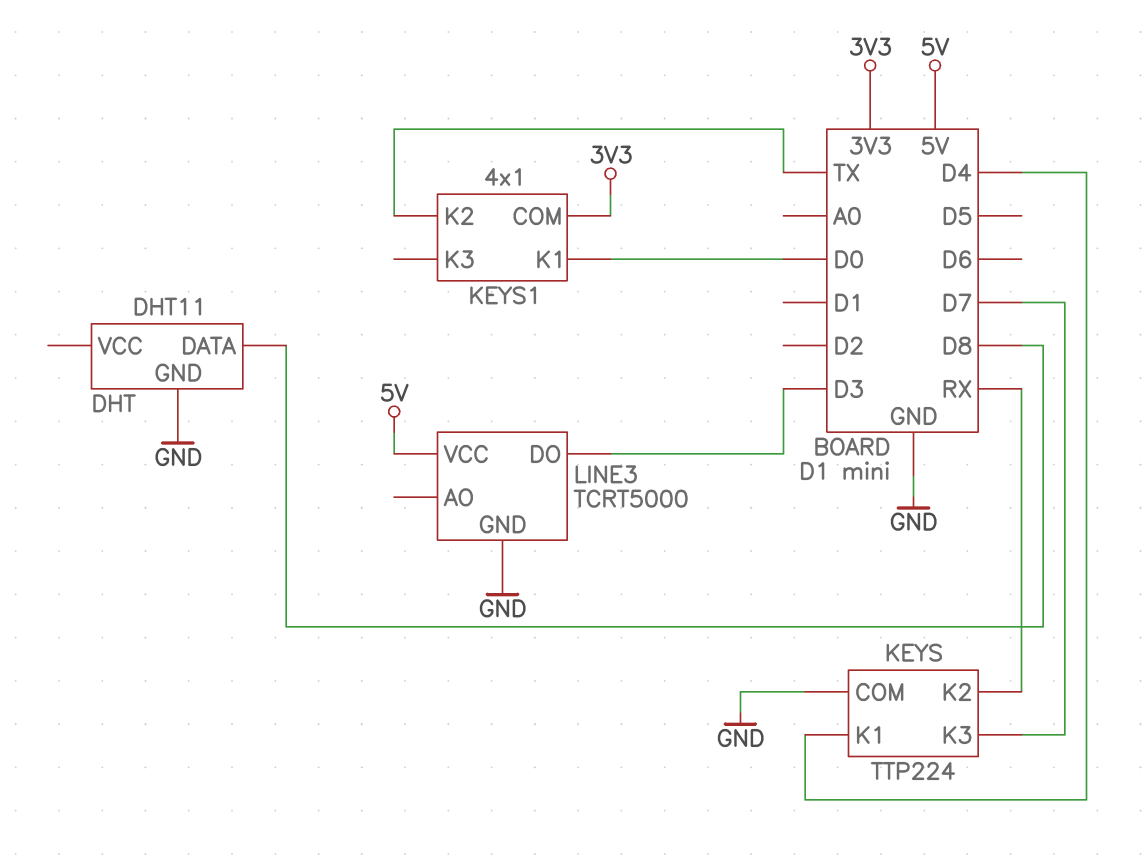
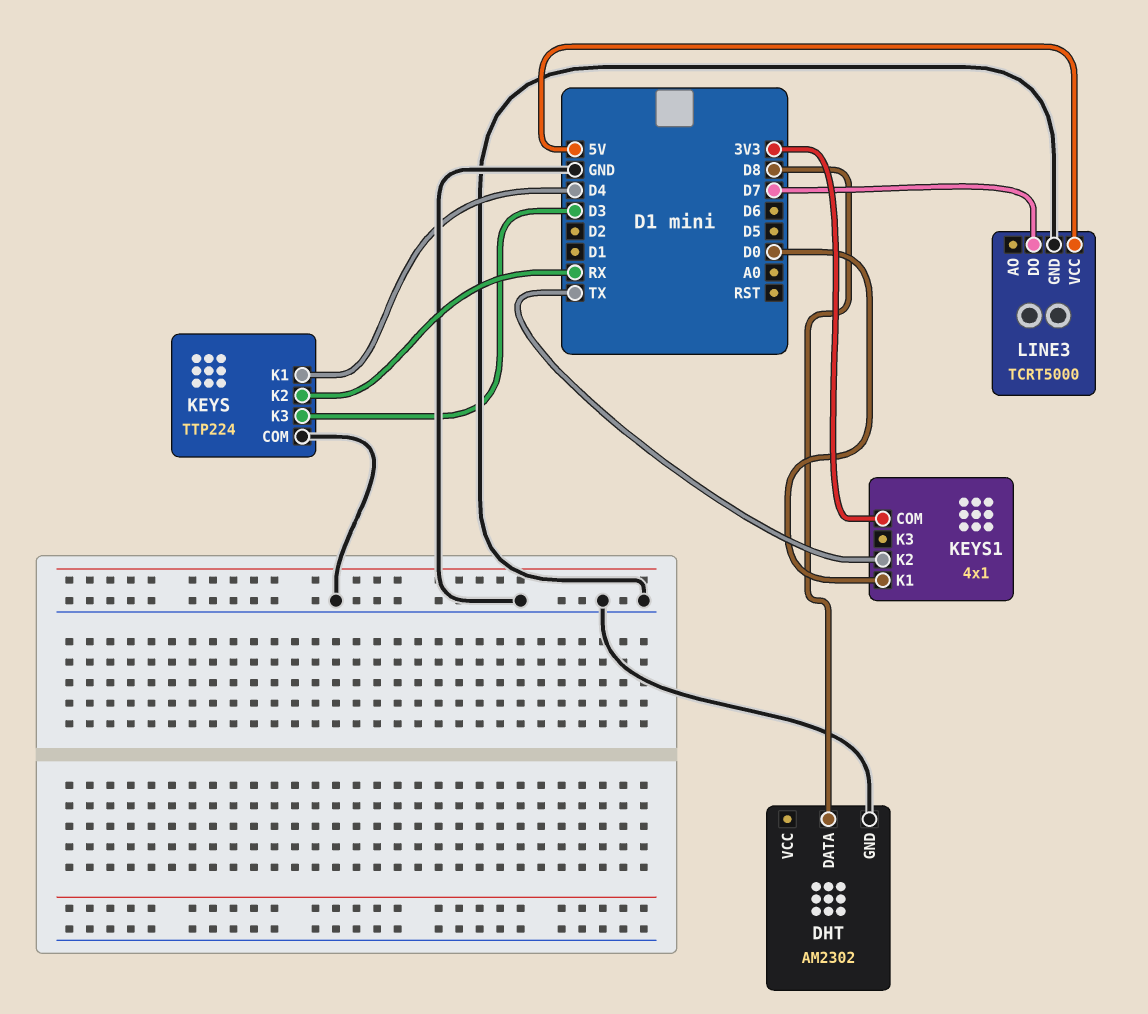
DHT: DHT11 -> AM2302
KEYS pin K3: D7 -> D3
LINE3 pin DO: D3 -> D7

